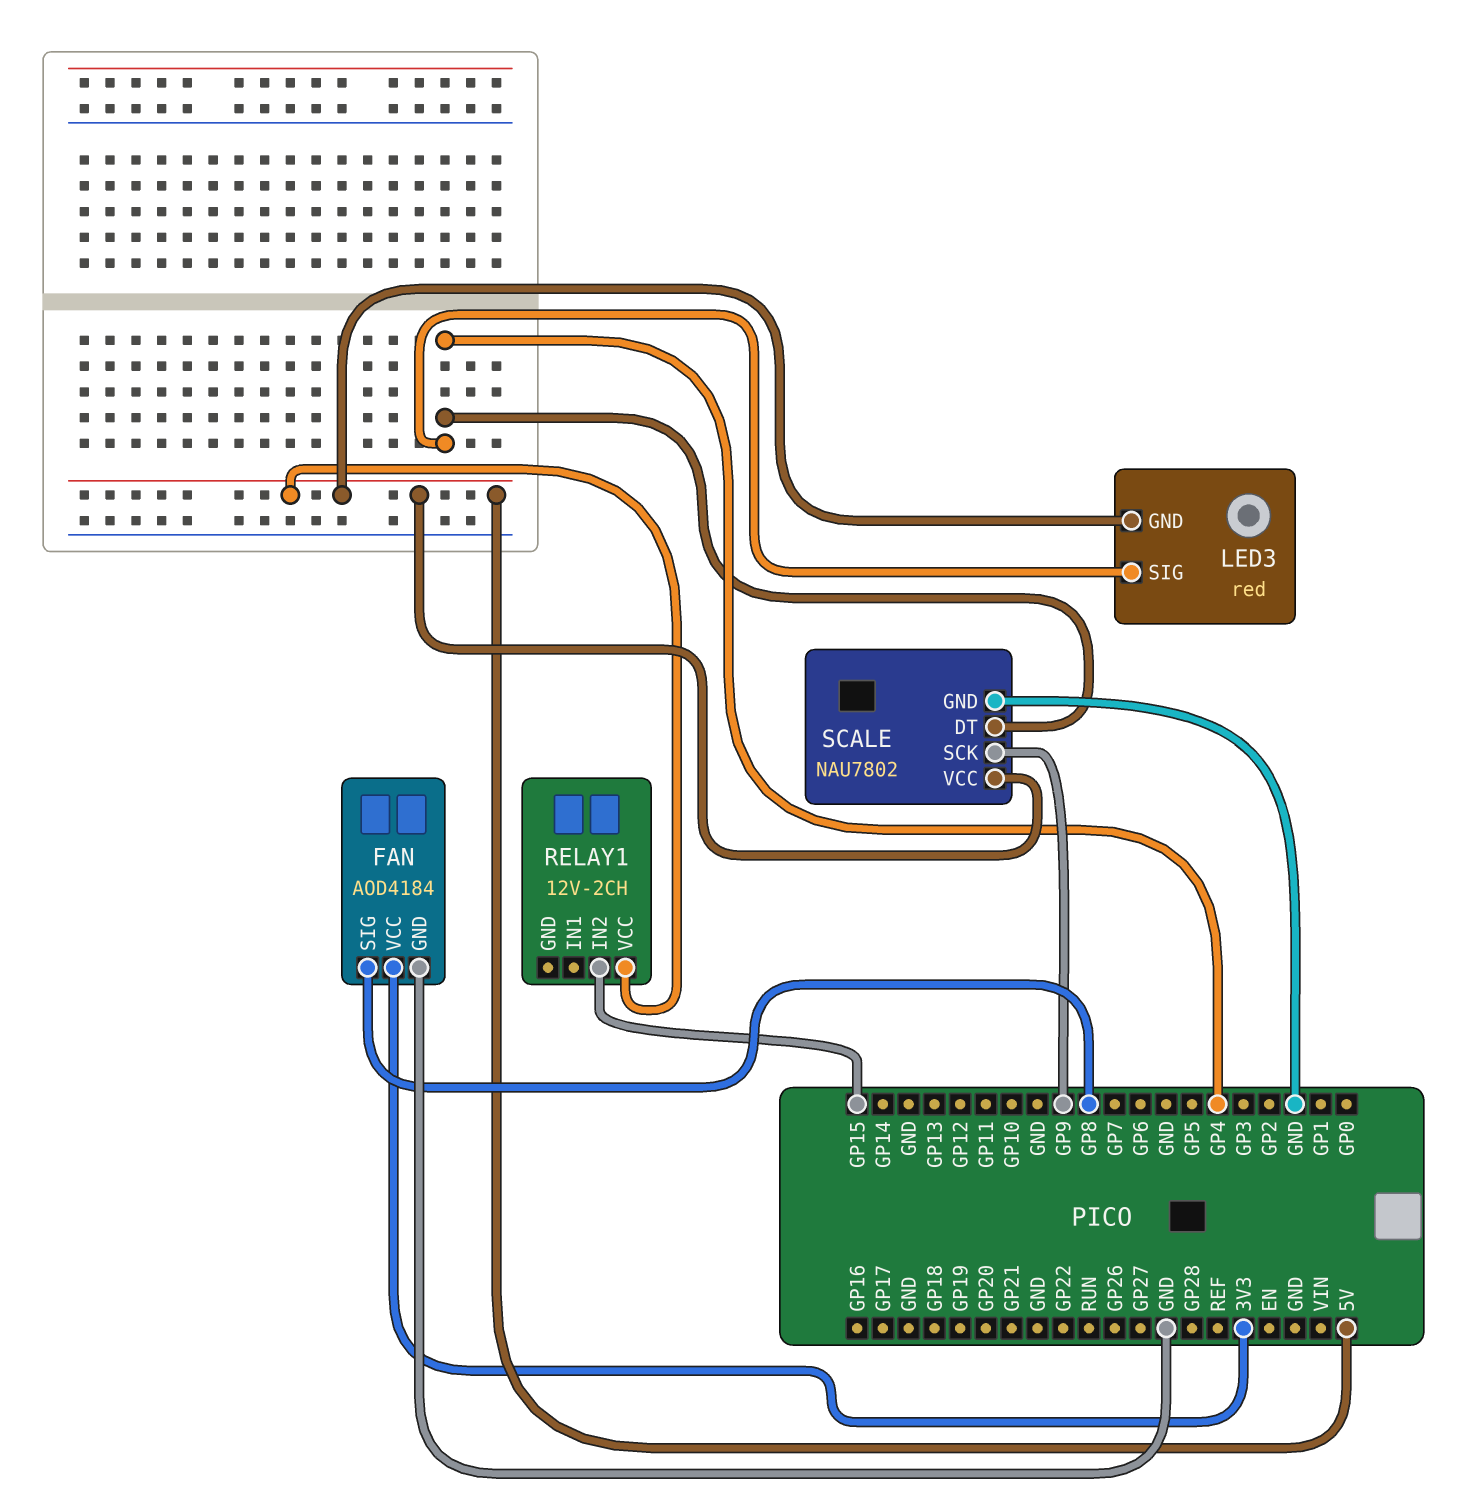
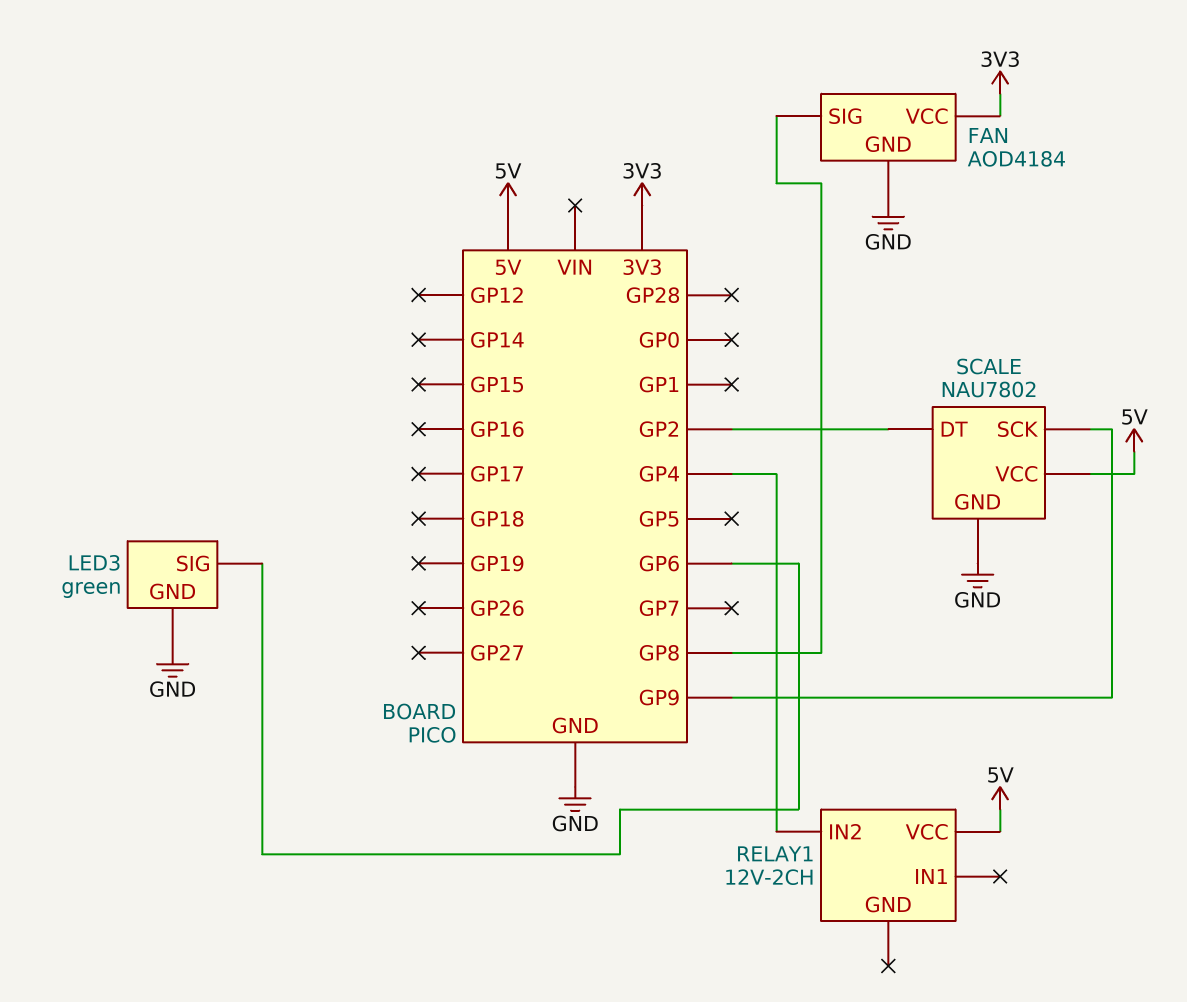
LED3: red -> green
LED3 pin GND: 5V -> GND
LED3 pin SIG: GP4 -> GP6
RELAY1 pin IN2: GP15 -> GP4
SCALE pin DT: GP4 -> GP2

